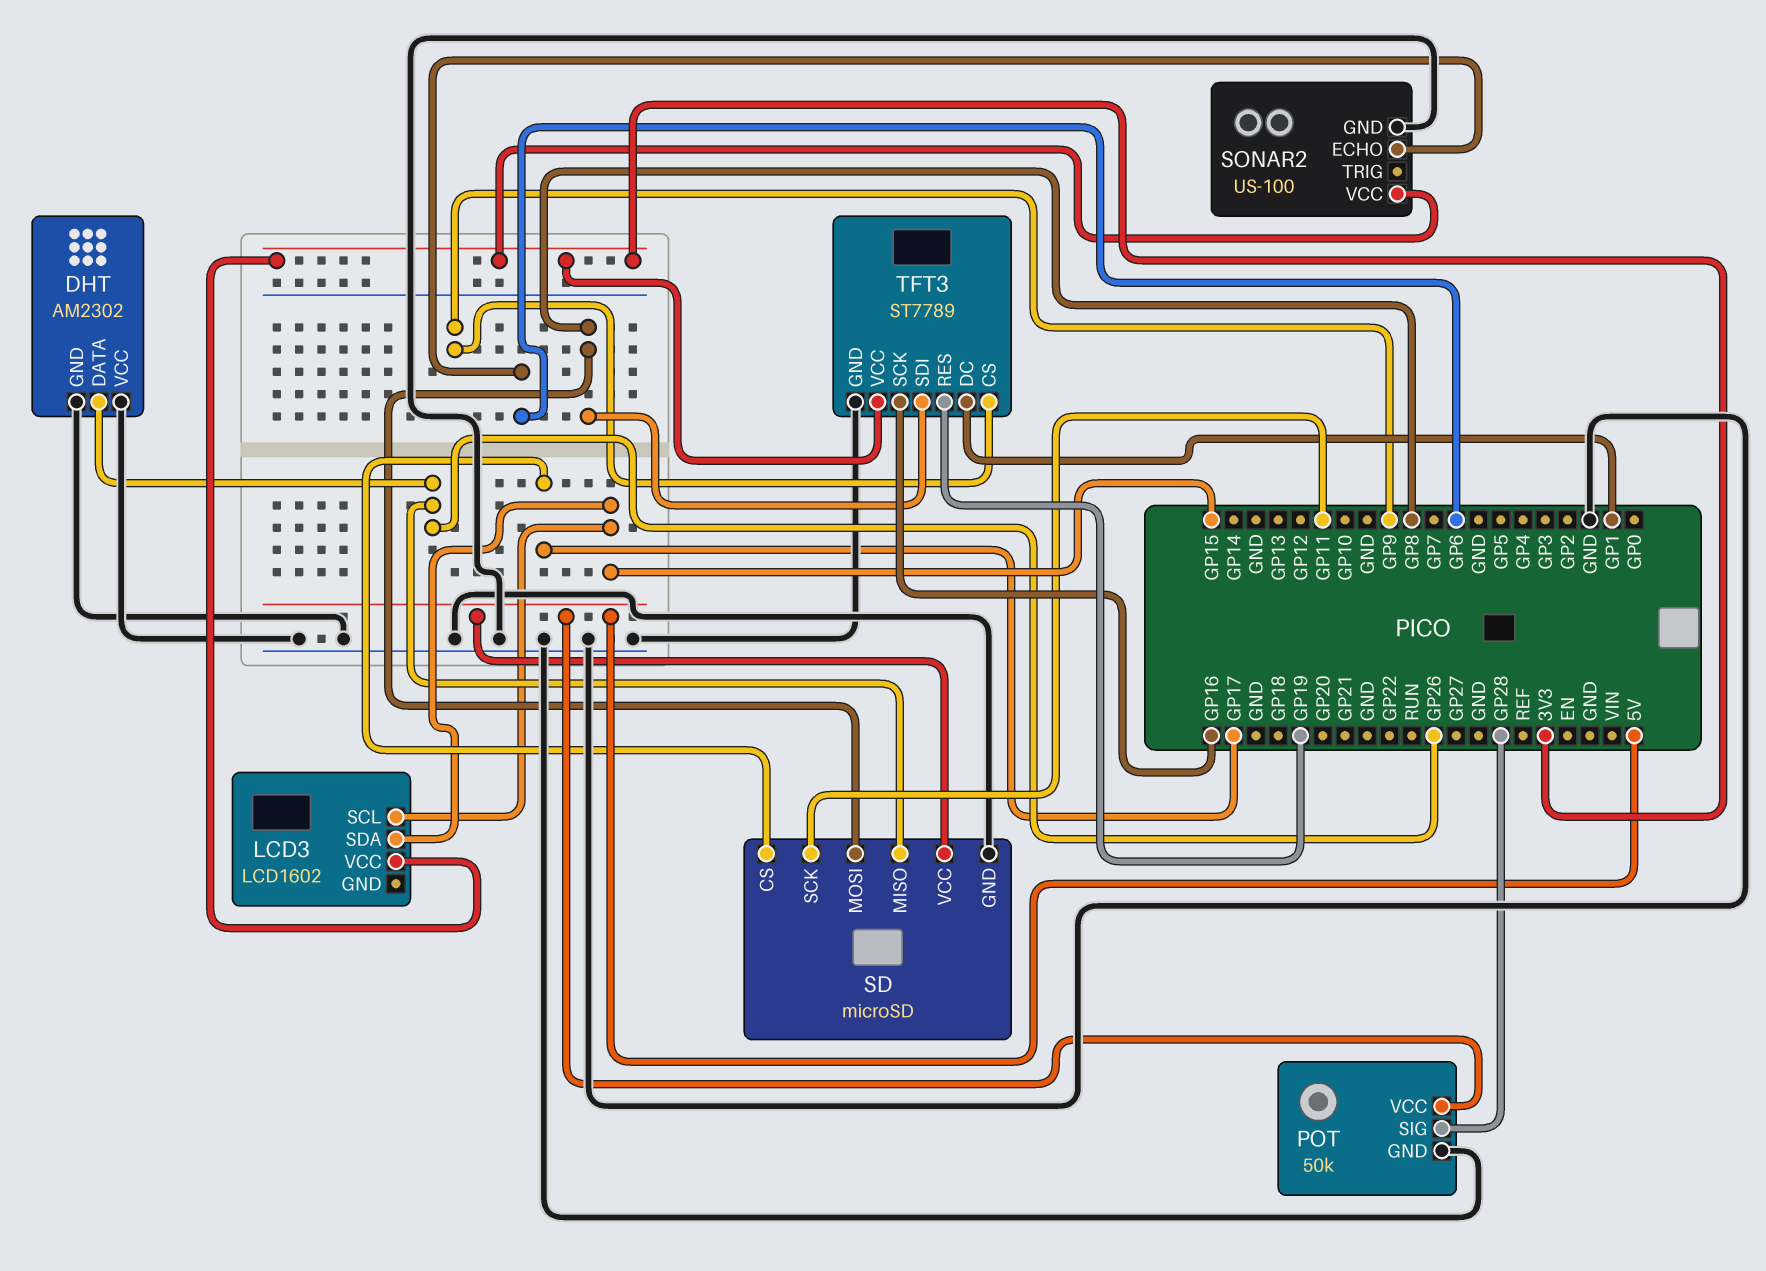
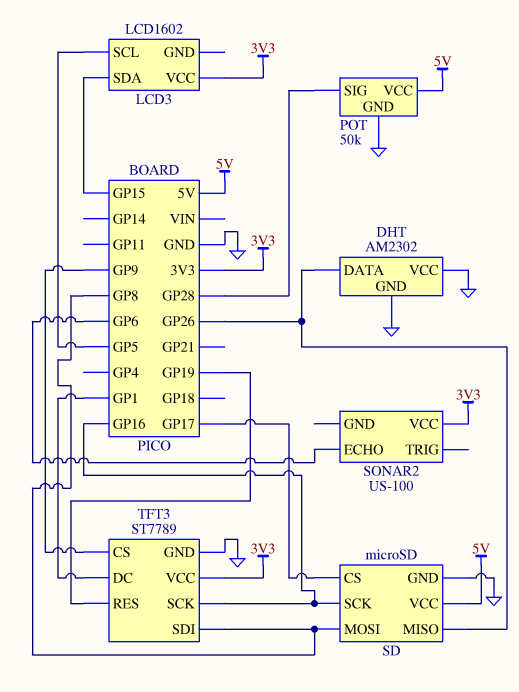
LCD3 pin SCL: GP15 -> GP5
SD pin SCK: GP11 -> GP16
SONAR2 pin GND: GND -> none

